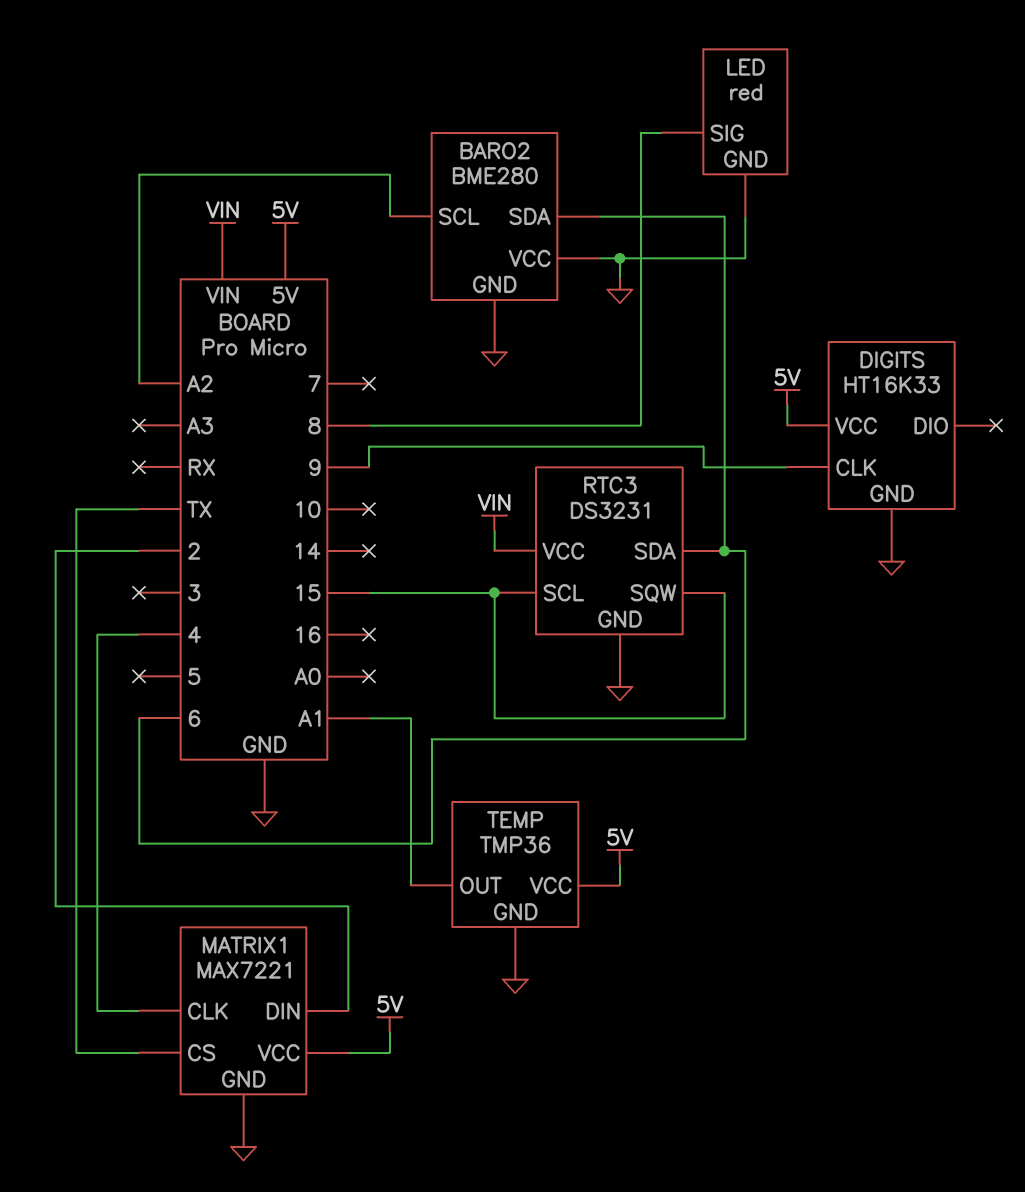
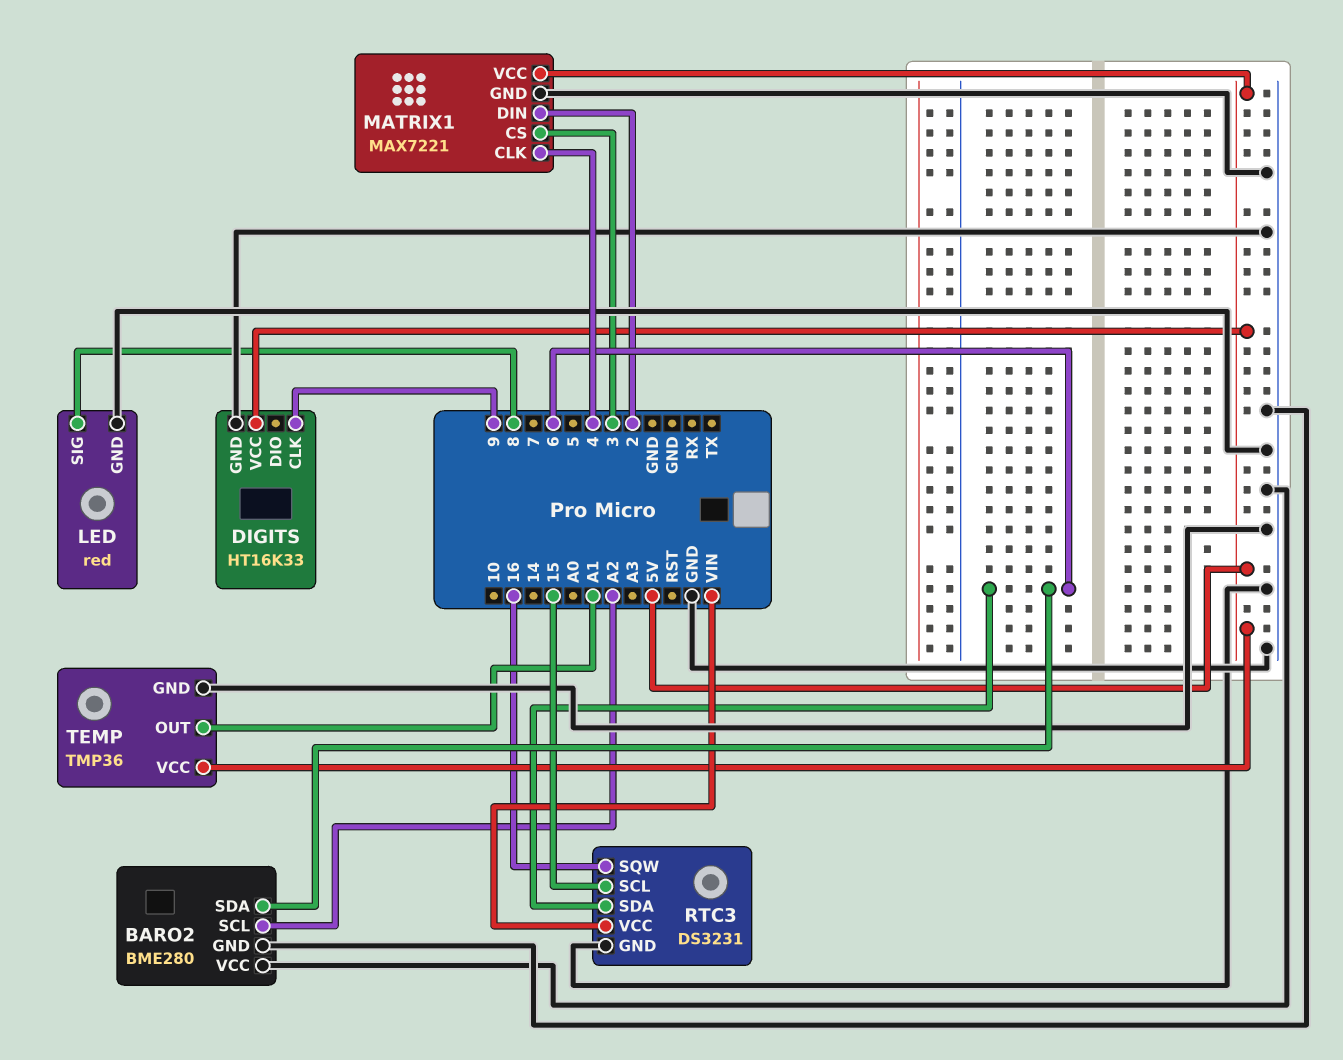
MATRIX1 pin CS: TX -> 3
RTC3 pin SQW: 15 -> 16

